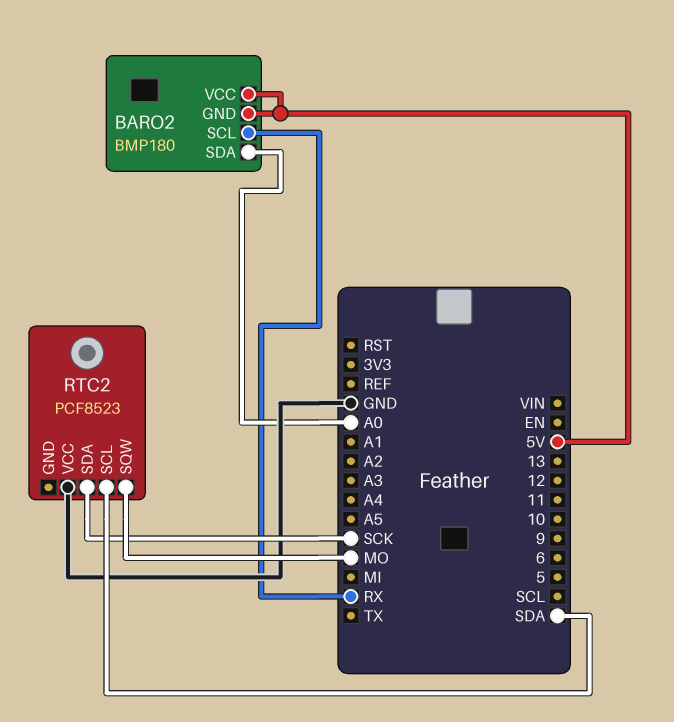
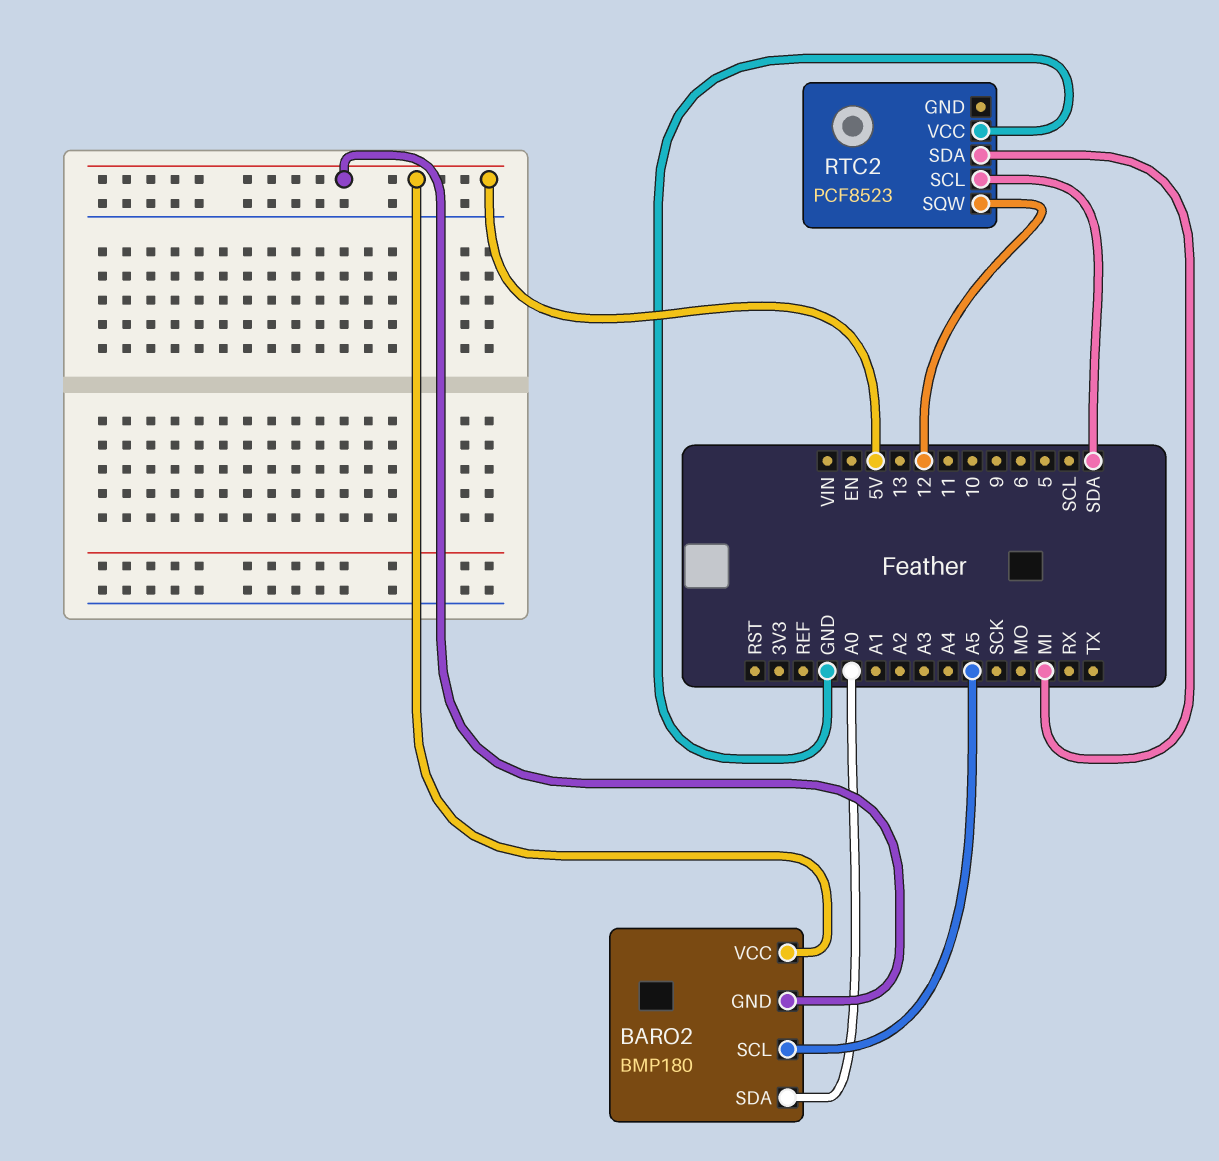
BARO2 pin SCL: RX -> A5
RTC2 pin SDA: SCK -> MI
RTC2 pin SQW: MO -> 12

